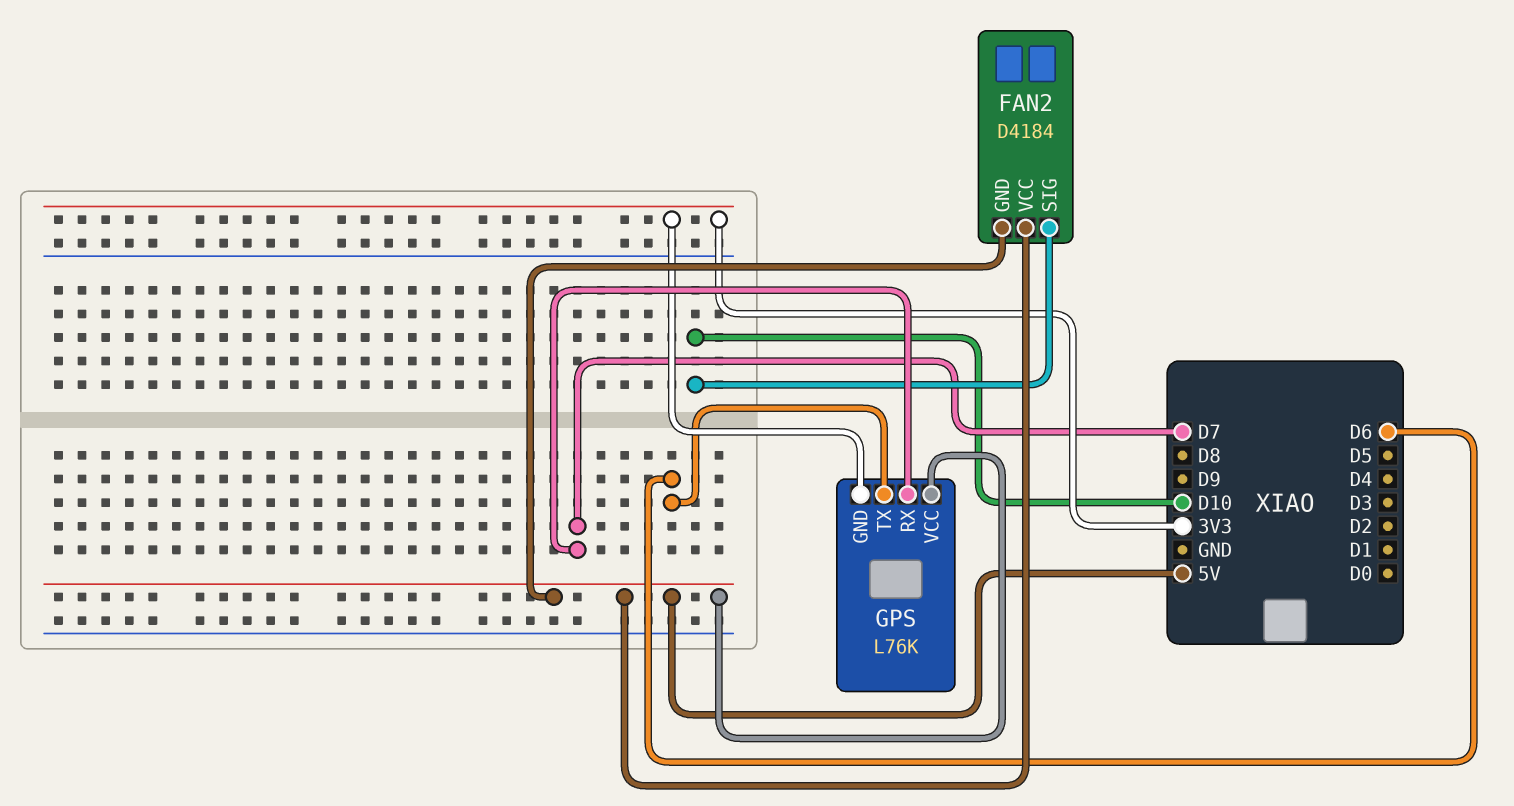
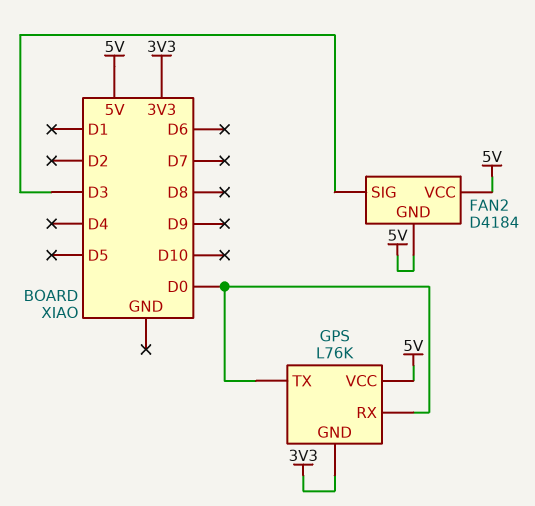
FAN2 pin SIG: D10 -> D3
GPS pin RX: D7 -> D0
GPS pin TX: D6 -> D0

